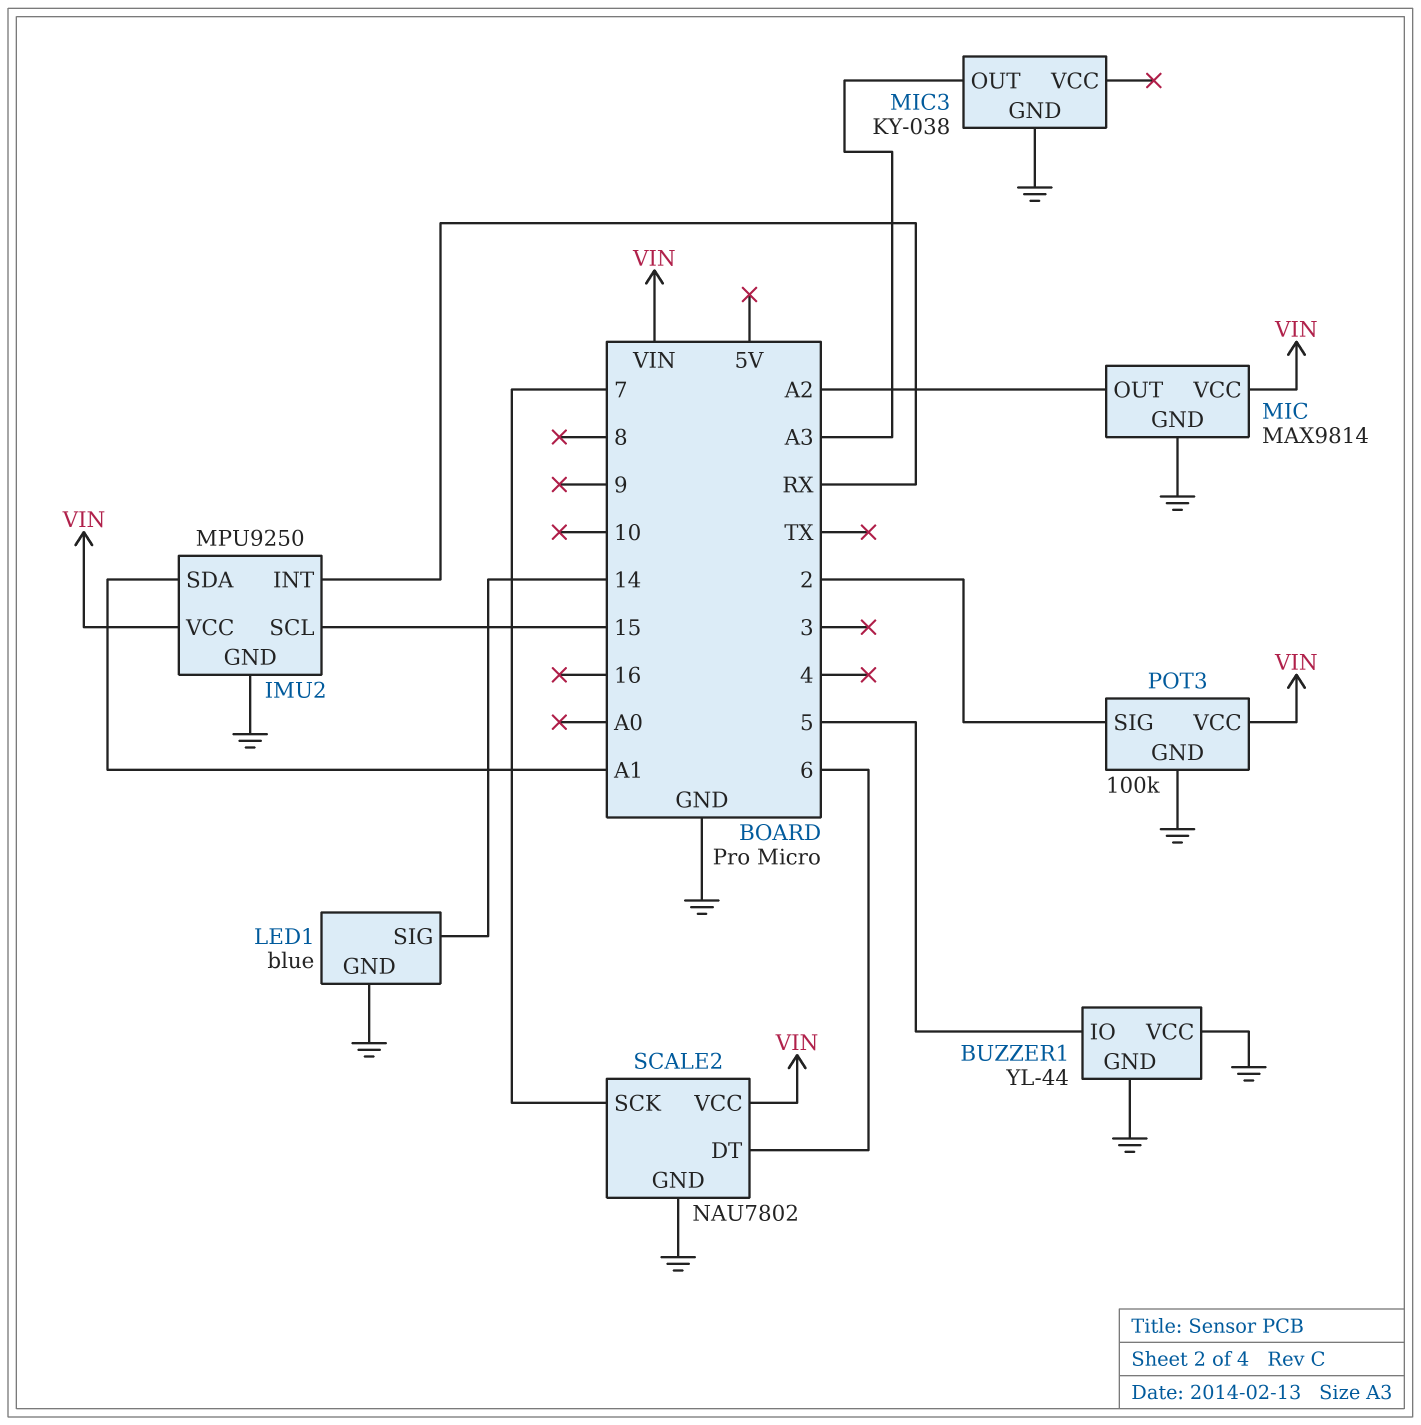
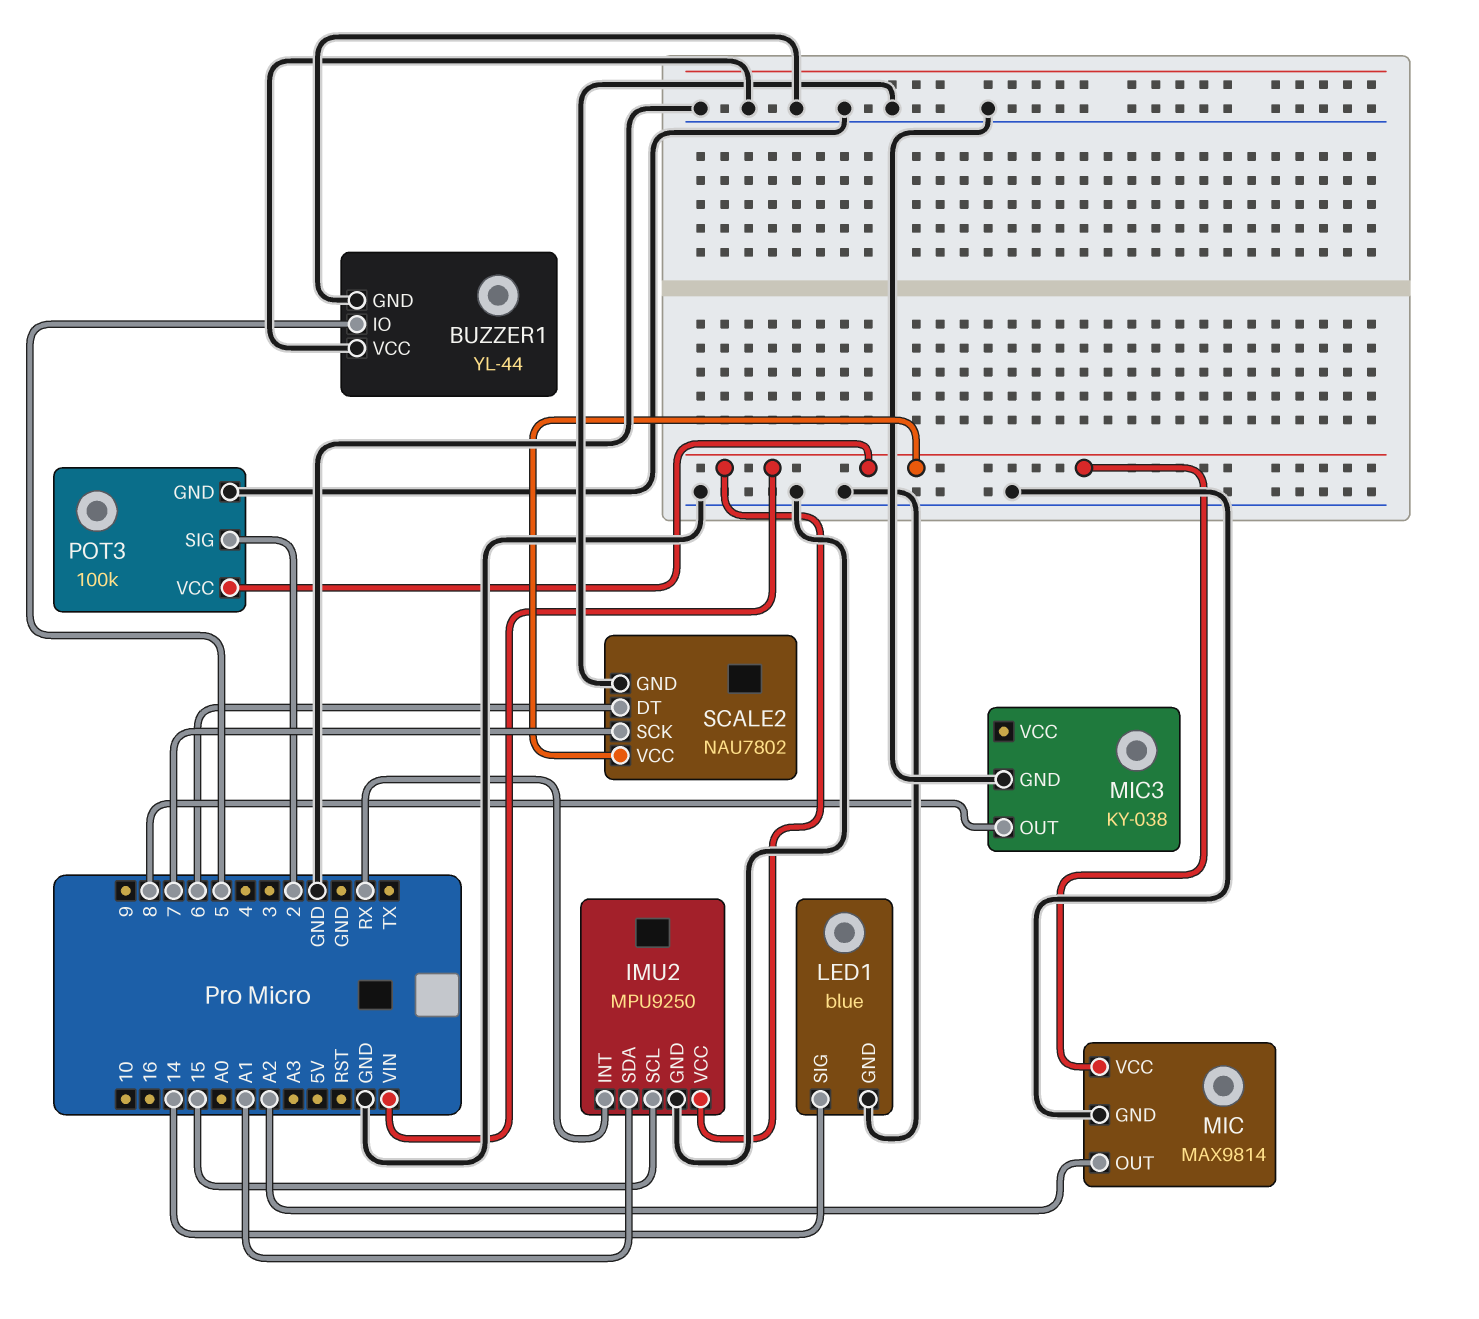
MIC3 pin OUT: A3 -> 8

